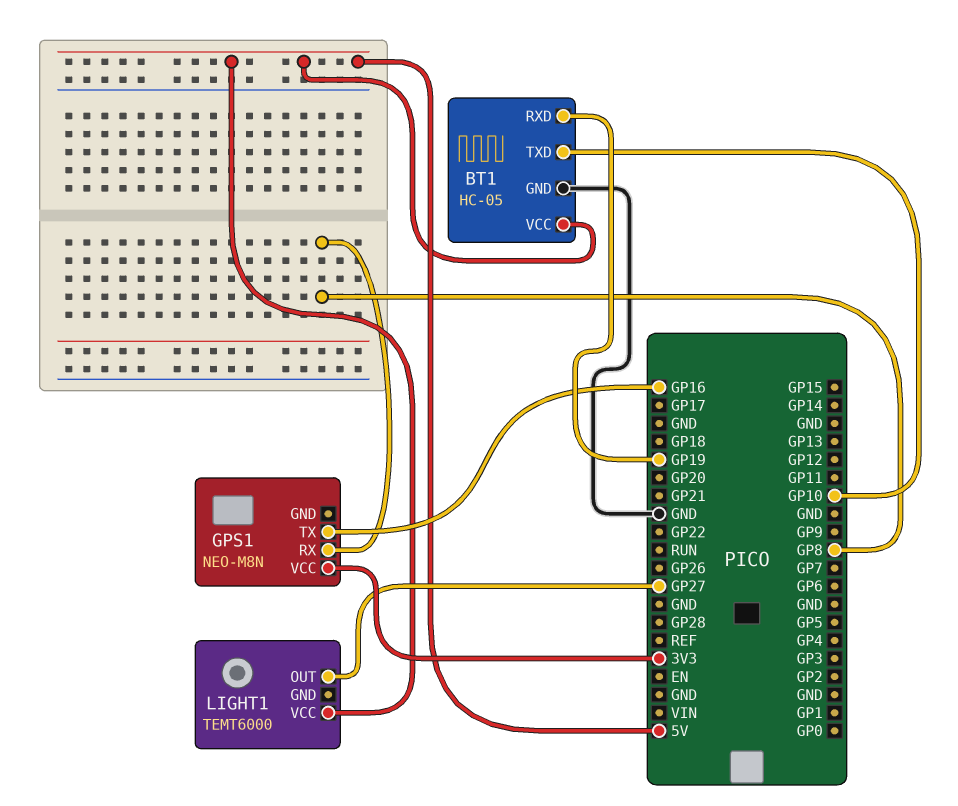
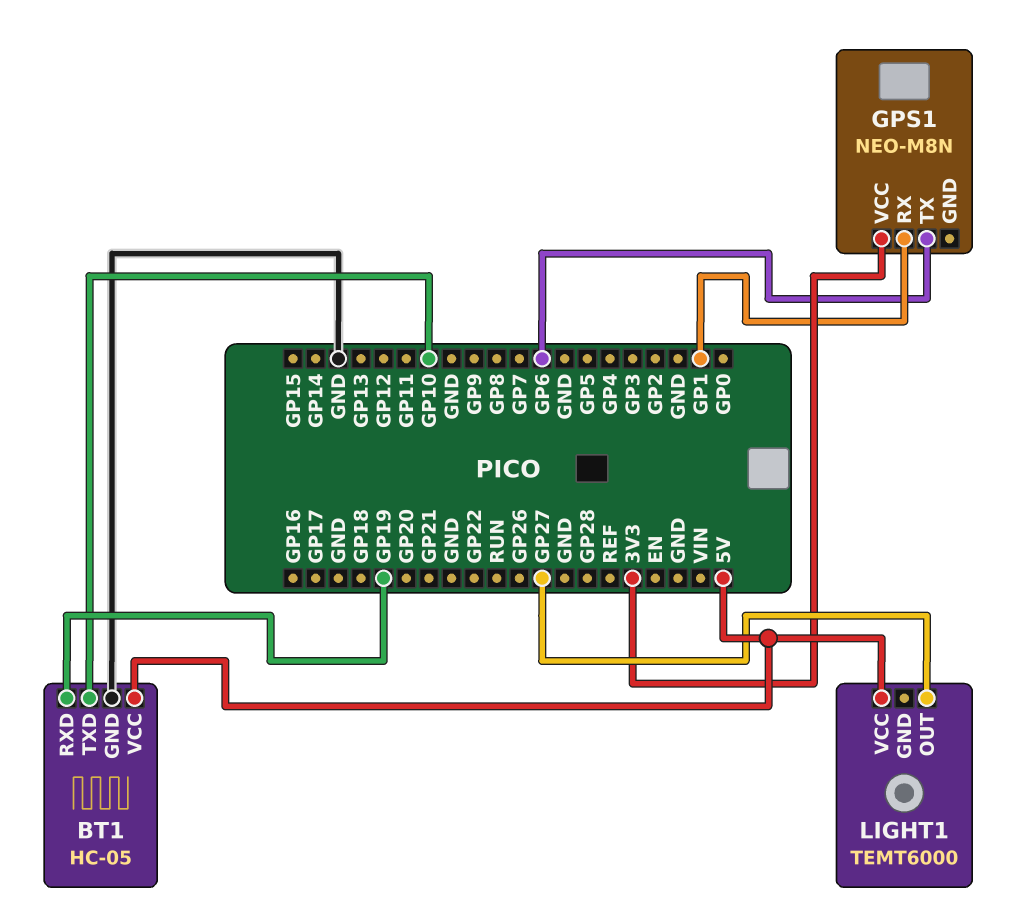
GPS1 pin RX: GP8 -> GP1
GPS1 pin TX: GP16 -> GP6

